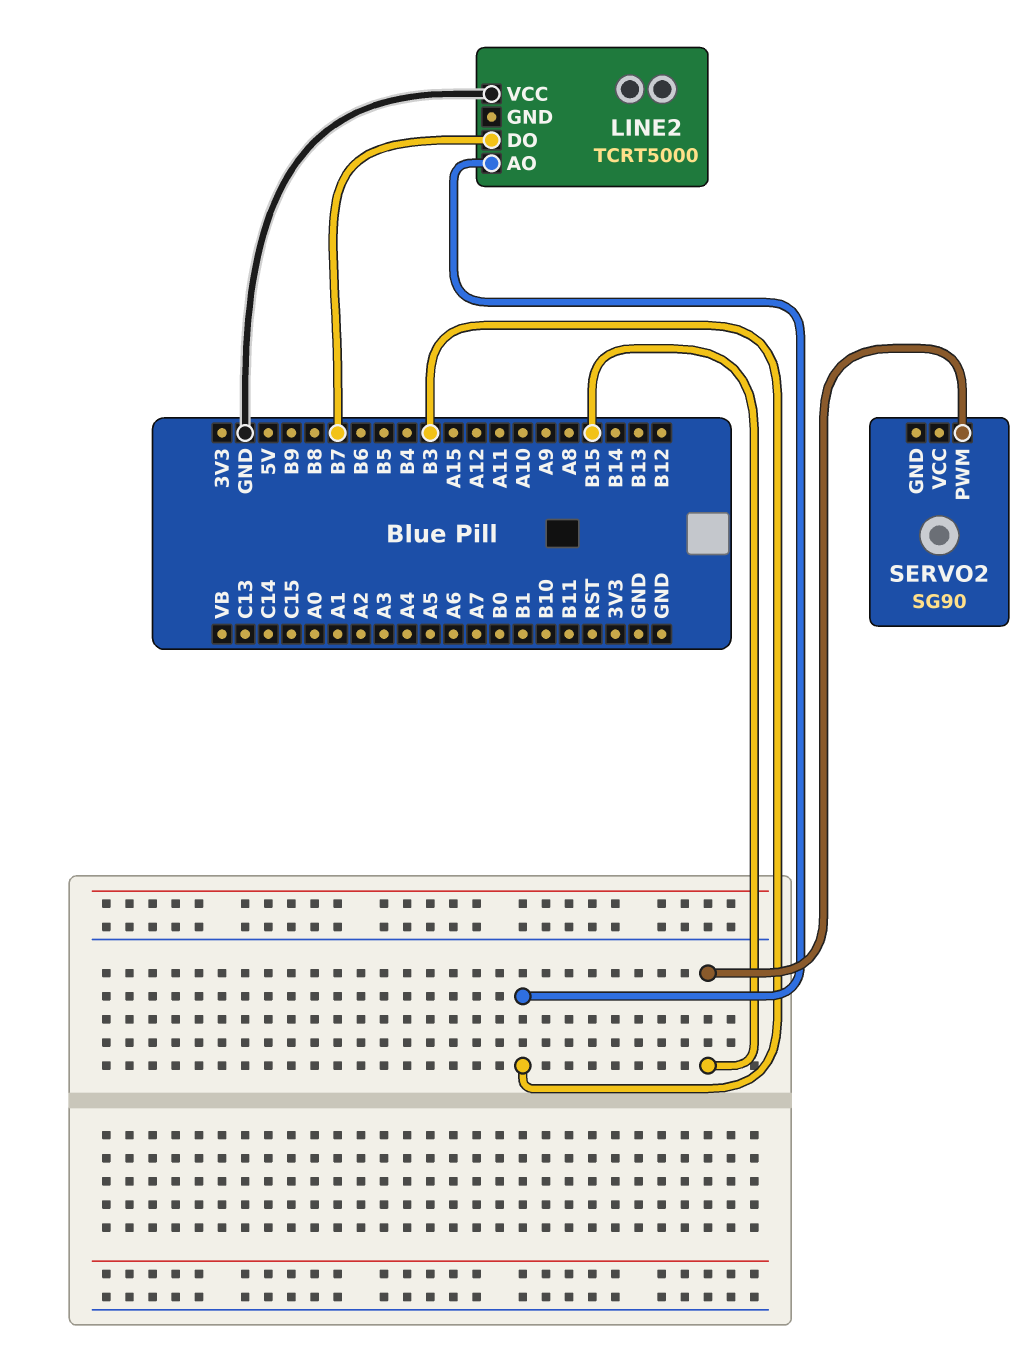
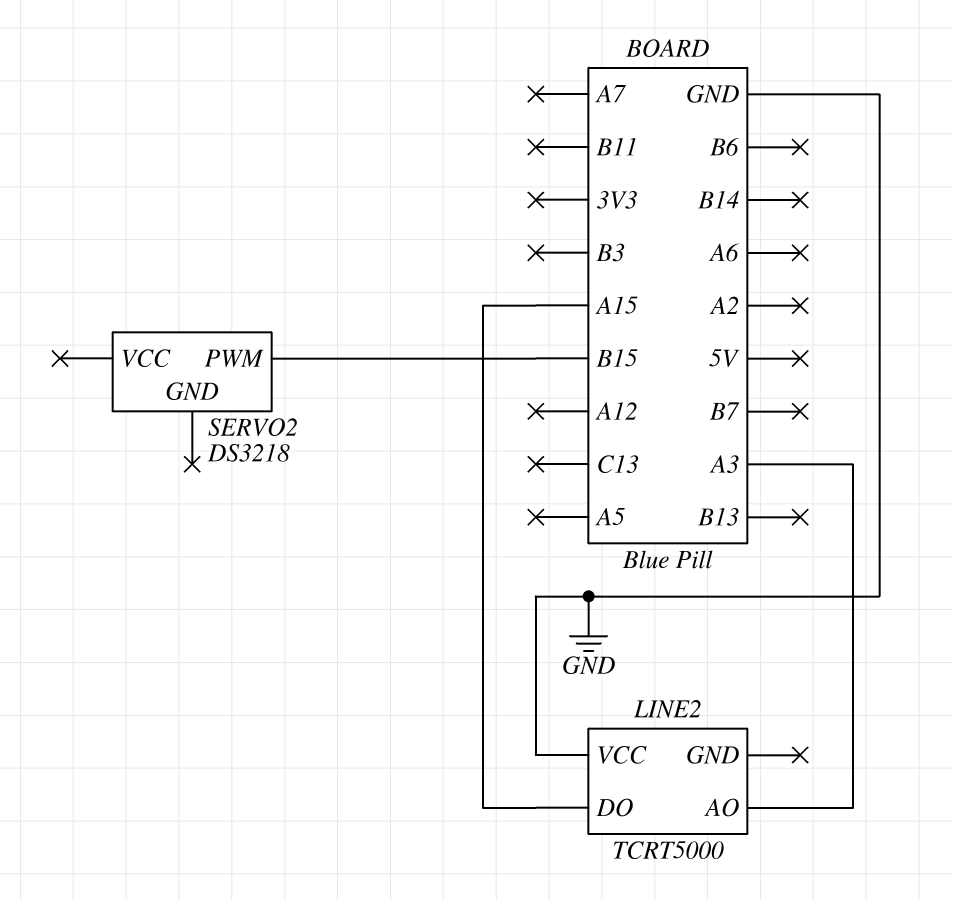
LINE2 pin AO: B3 -> A3
LINE2 pin DO: B7 -> A15
SERVO2: SG90 -> DS3218

